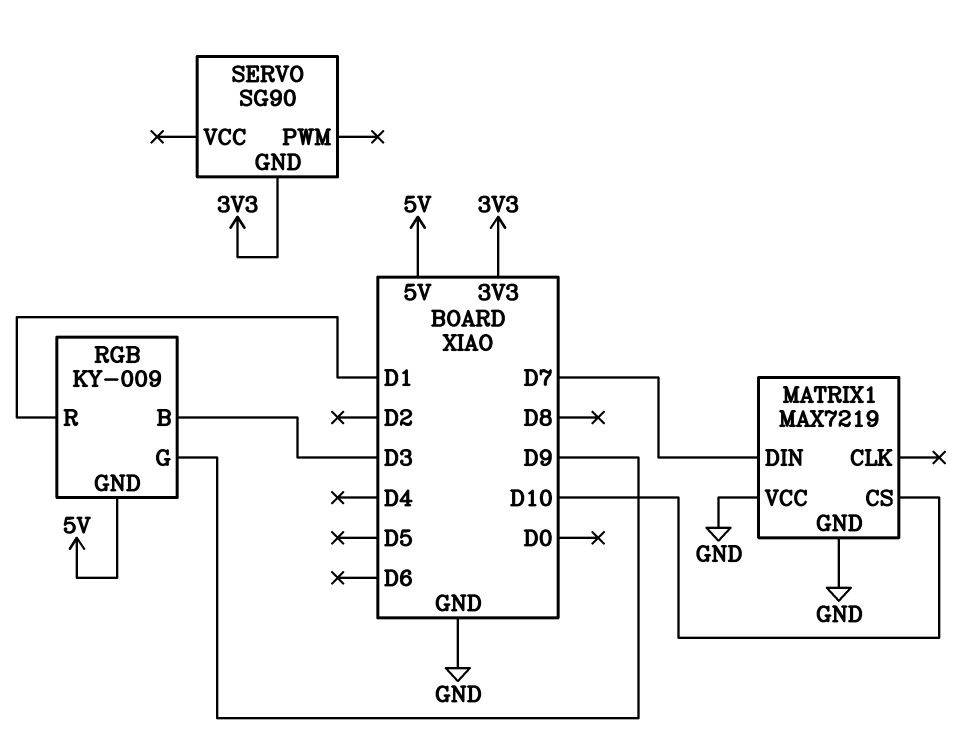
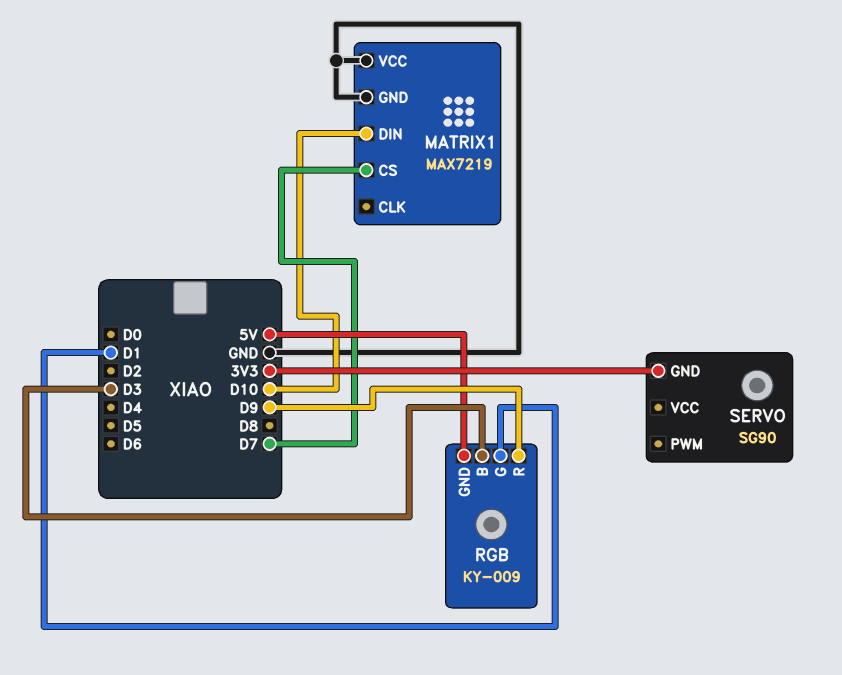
MATRIX1 pin CS: D10 -> D7
MATRIX1 pin DIN: D7 -> D10
RGB pin G: D9 -> D1
RGB pin R: D1 -> D9

